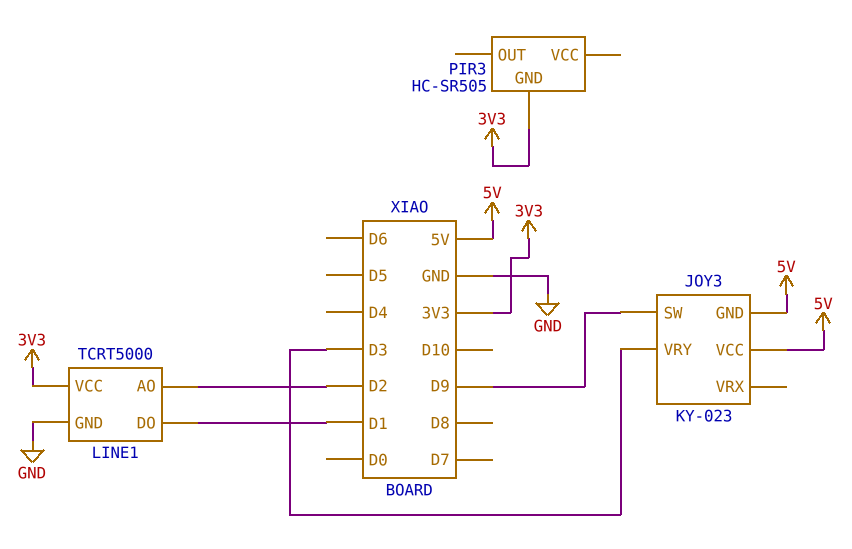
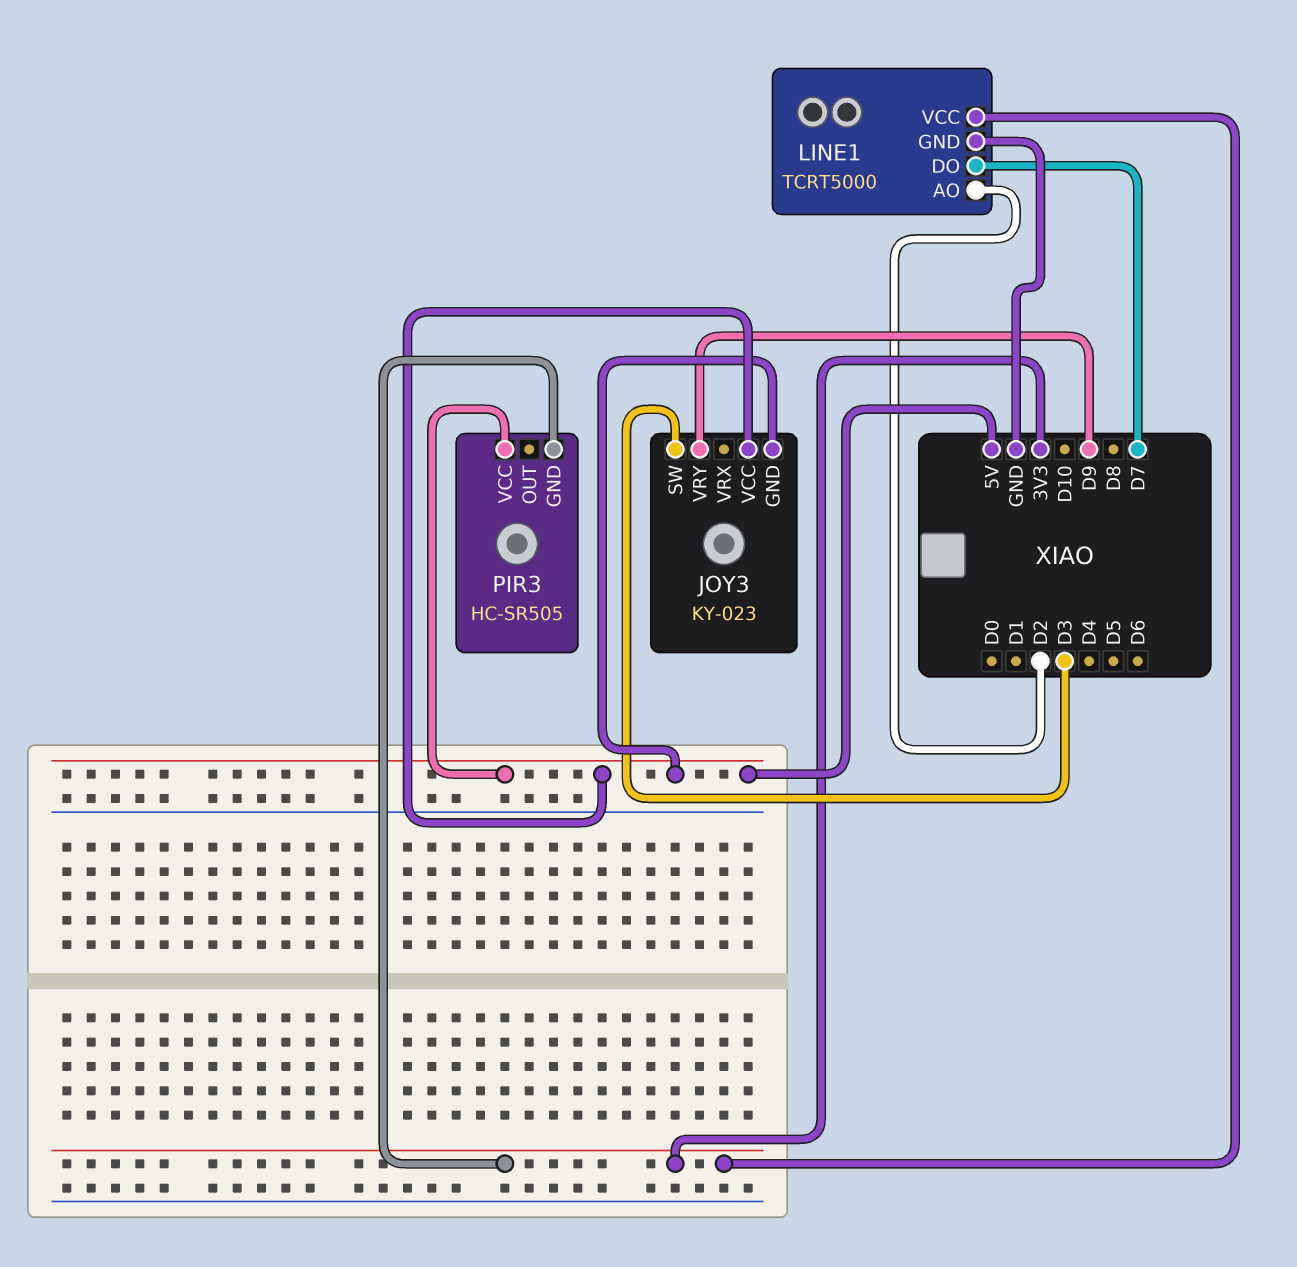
JOY3 pin SW: D9 -> D3
JOY3 pin VRY: D3 -> D9
LINE1 pin DO: D1 -> D7
PIR3 pin VCC: none -> 5V

